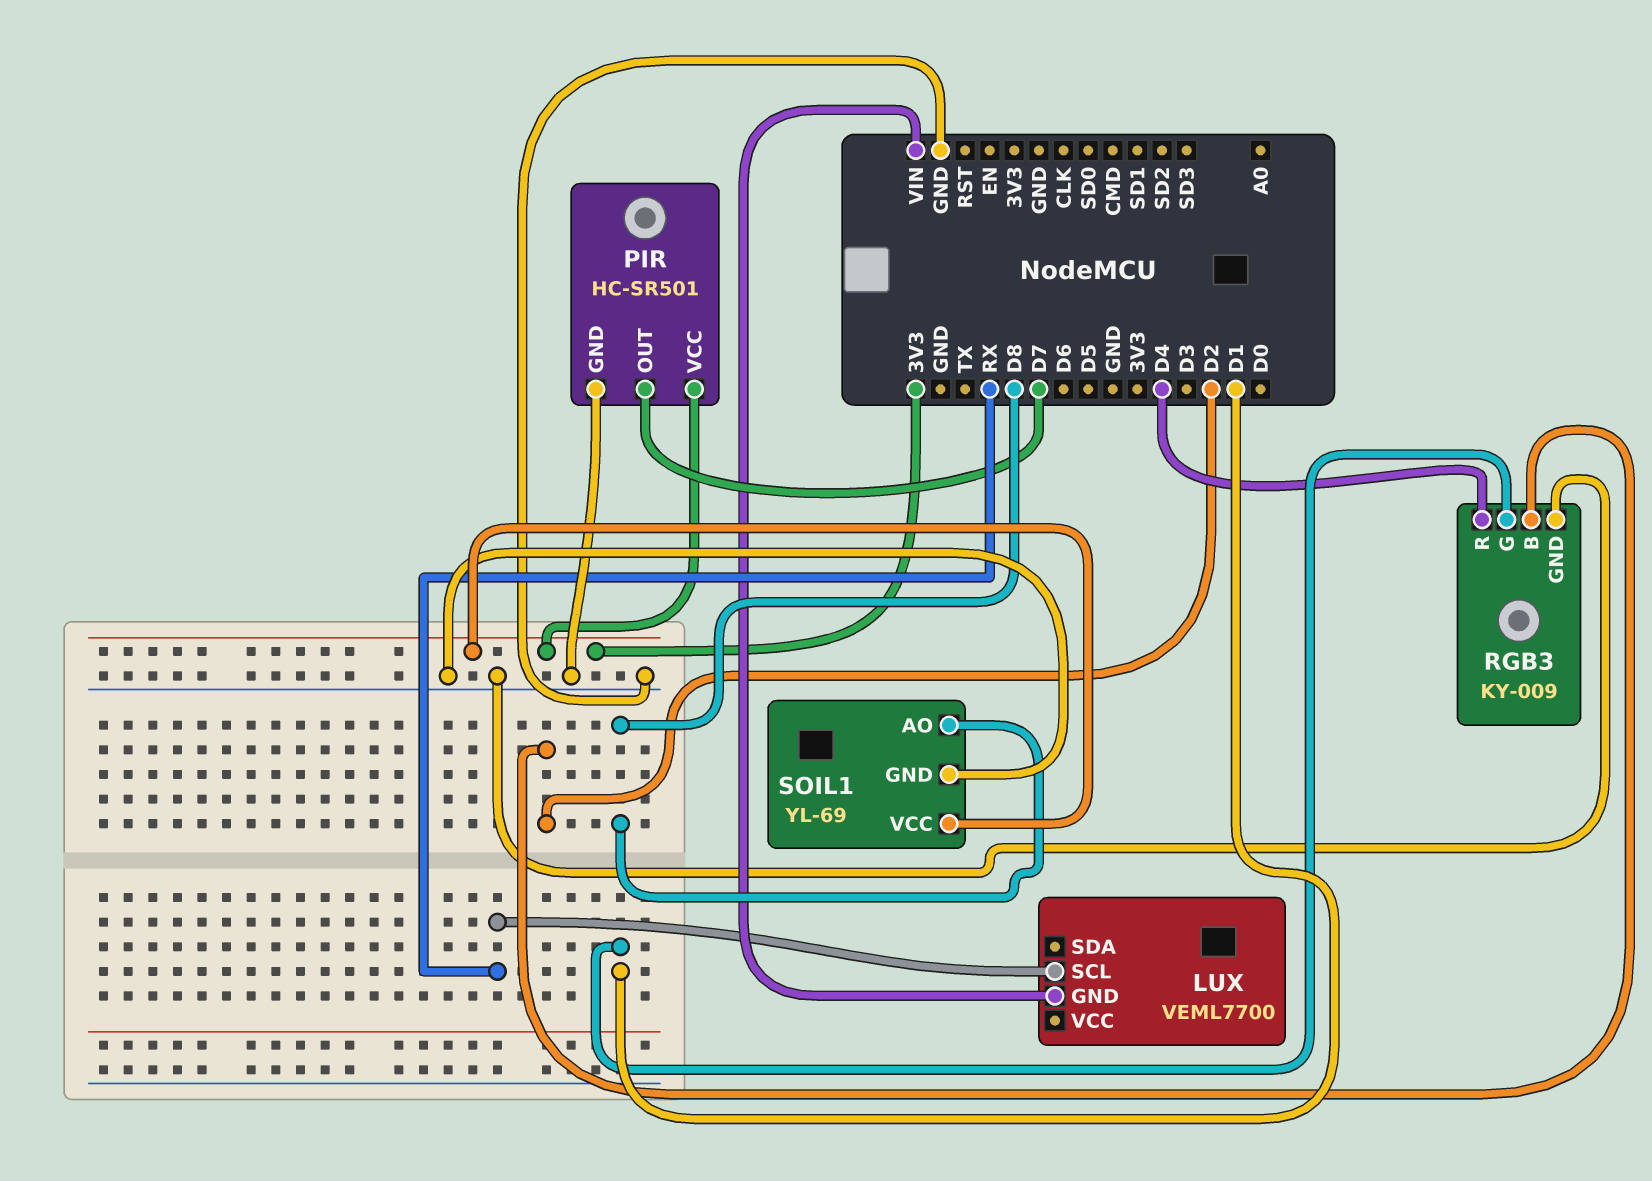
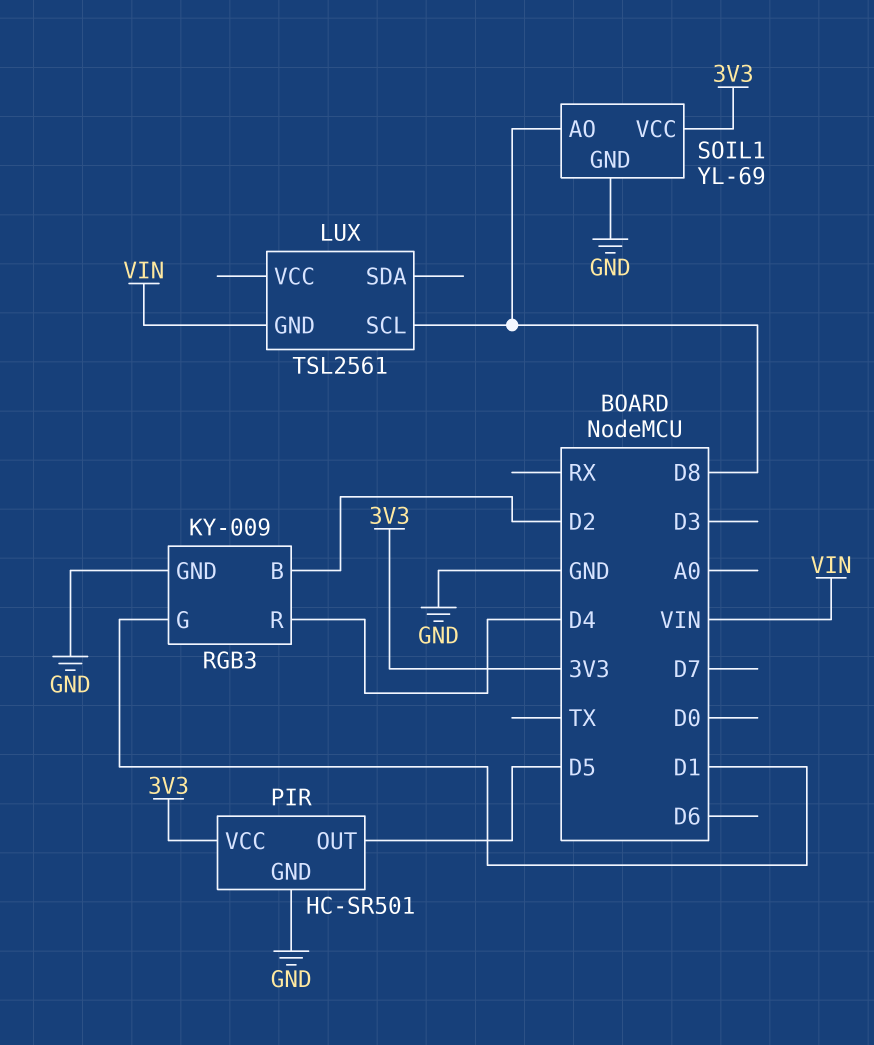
LUX: VEML7700 -> TSL2561
LUX pin SCL: RX -> D8
PIR pin OUT: D7 -> D5

